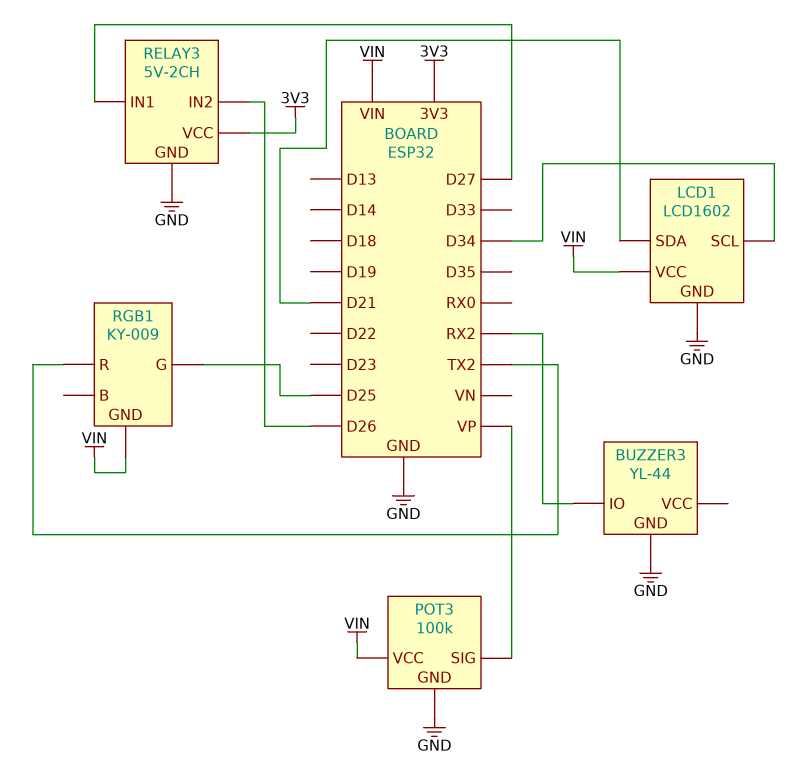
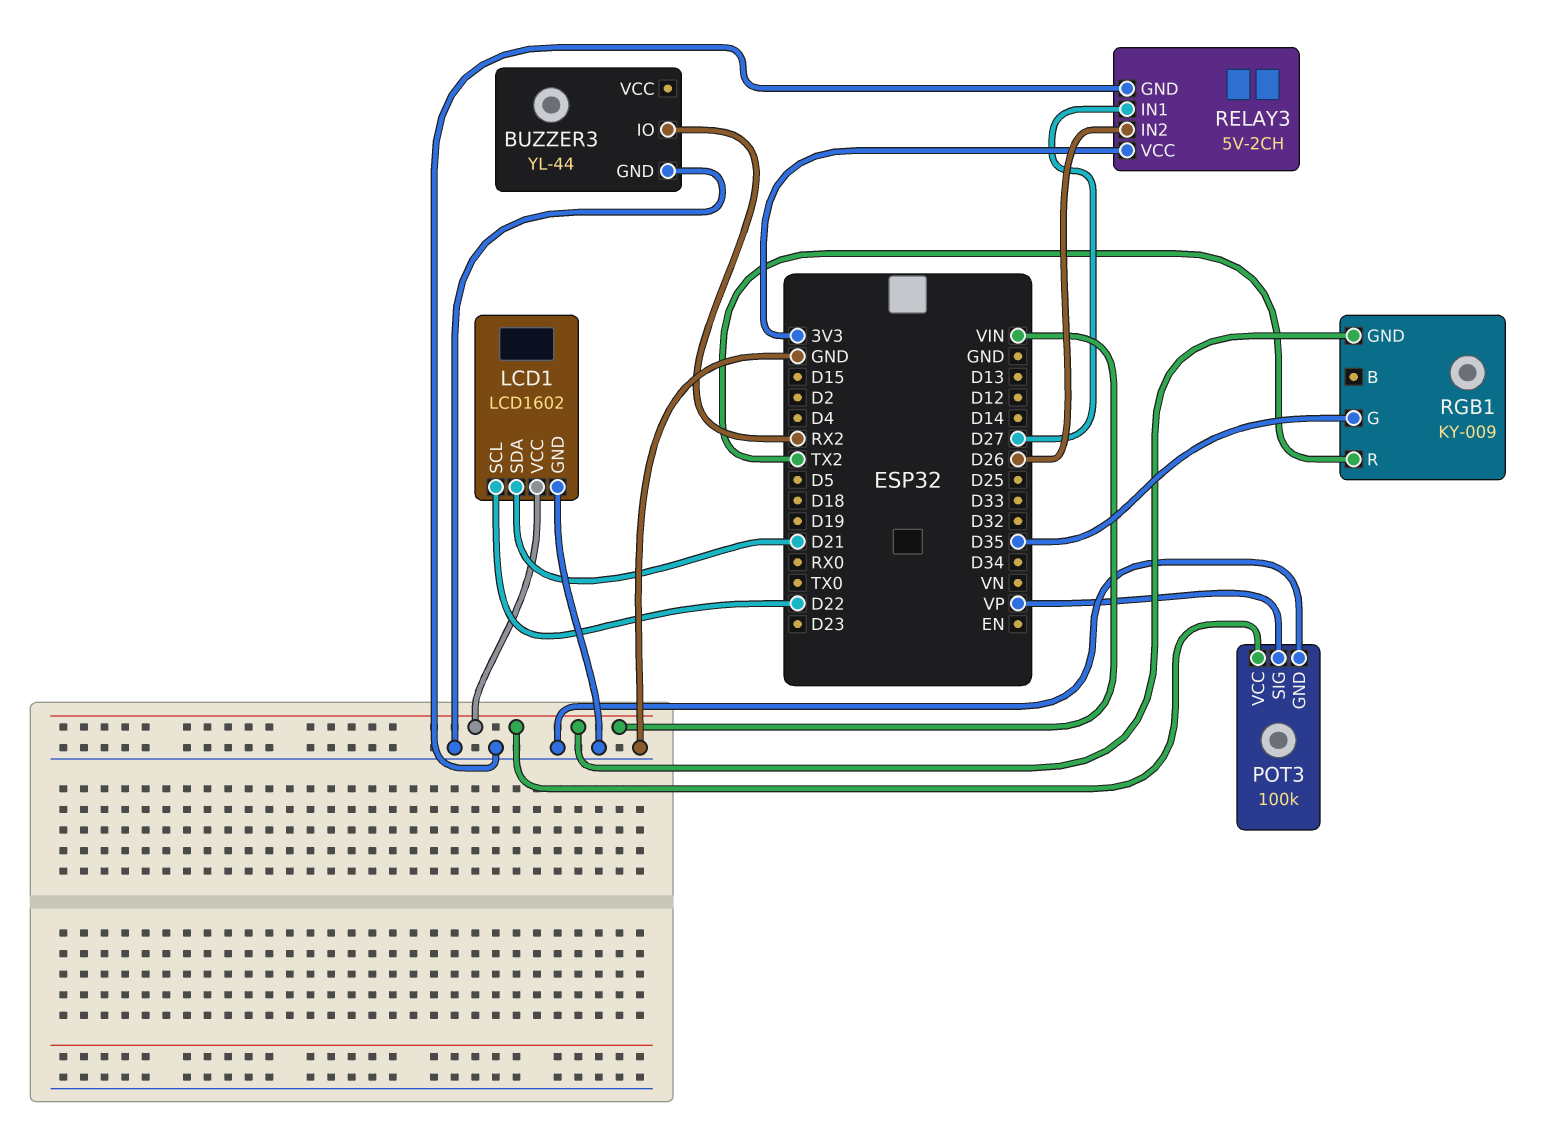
LCD1 pin SCL: D34 -> D22
RGB1 pin G: D25 -> D35

